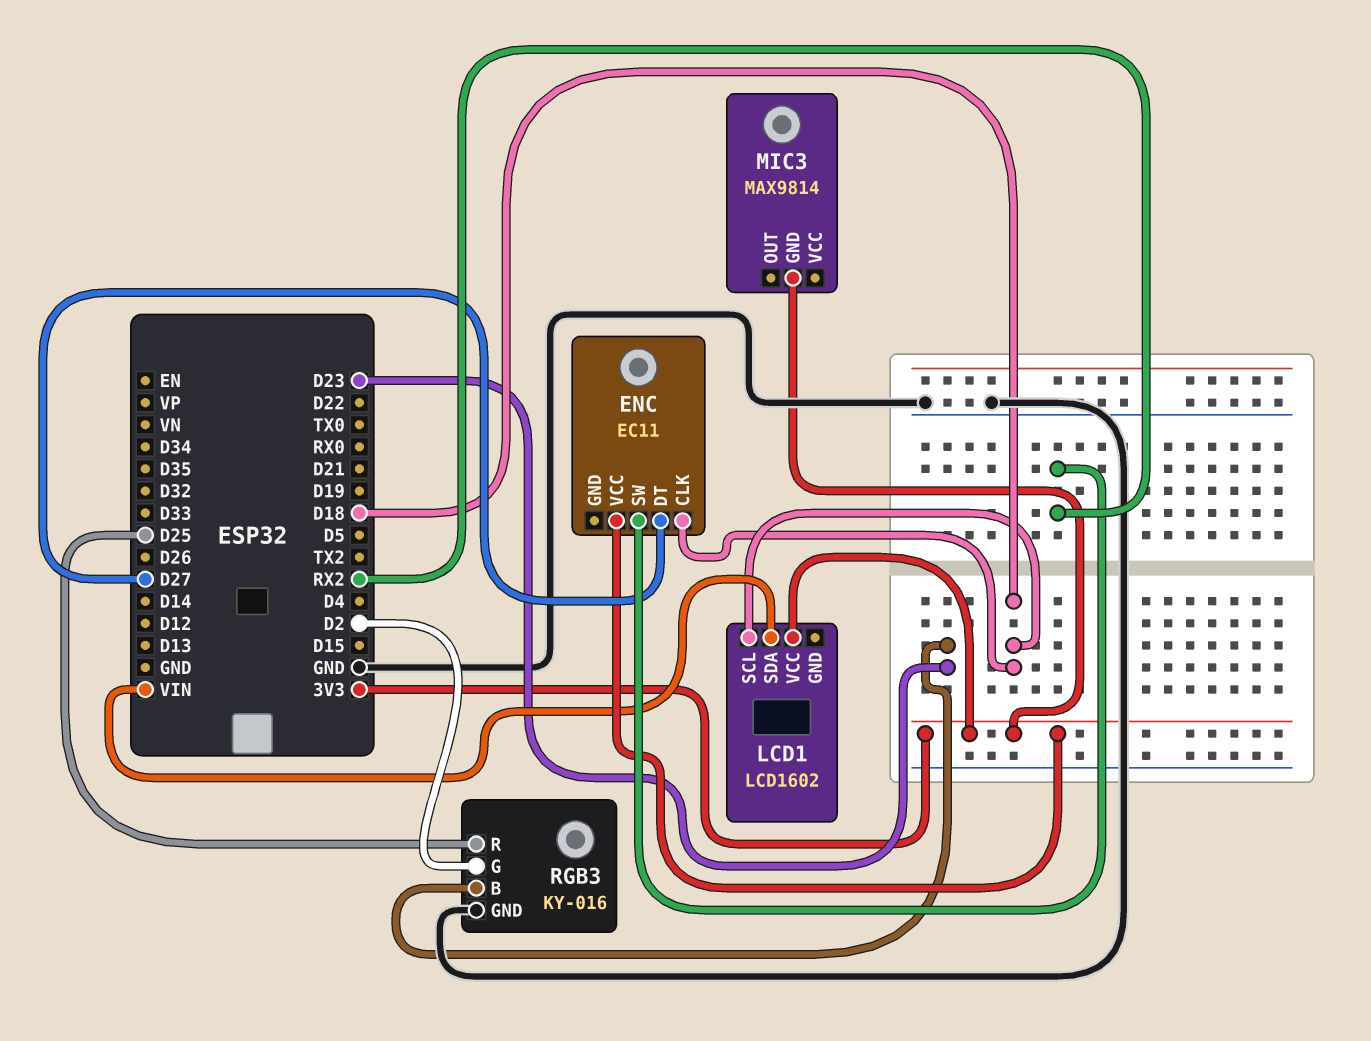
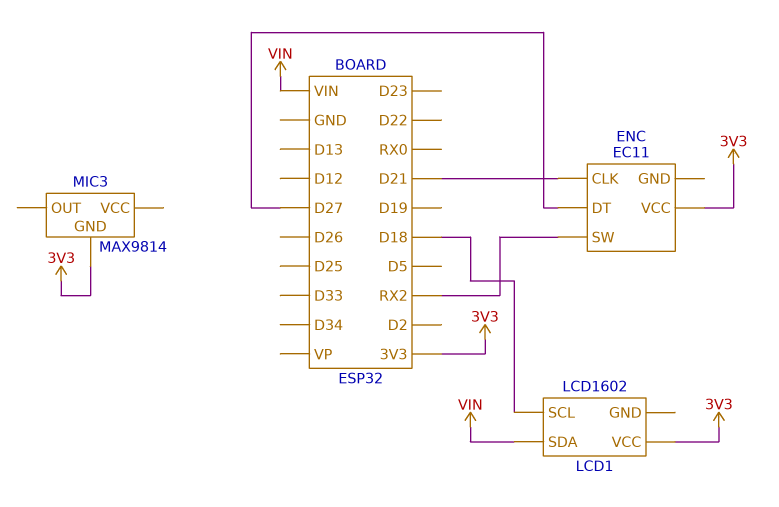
ENC pin CLK: D18 -> D21
RGB3: KY-016 -> none
RGB3 pin B: D23 -> none
RGB3 pin G: D2 -> none
RGB3 pin GND: GND -> none
RGB3 pin R: D25 -> none

